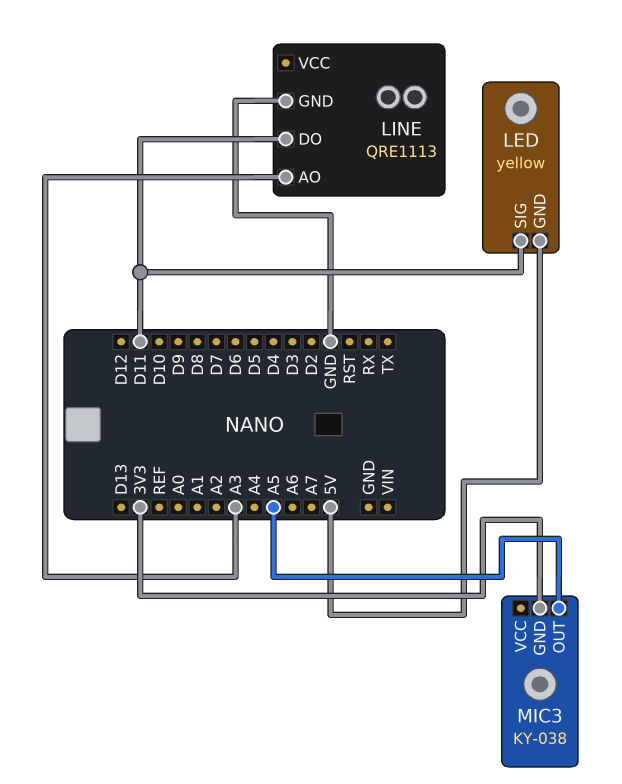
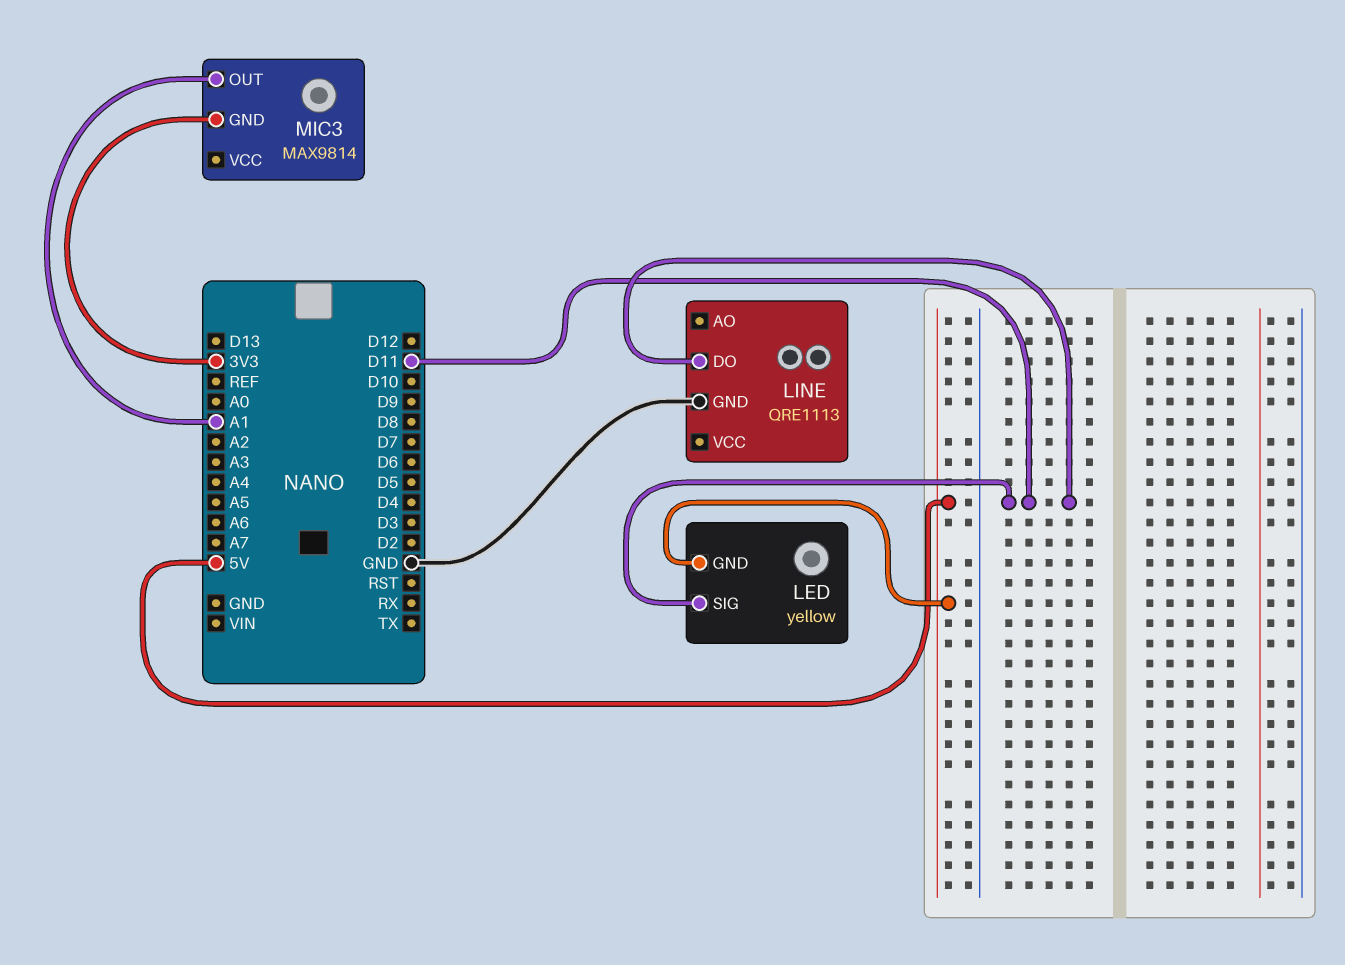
LINE pin AO: A3 -> none
MIC3: KY-038 -> MAX9814
MIC3 pin OUT: A5 -> A1

